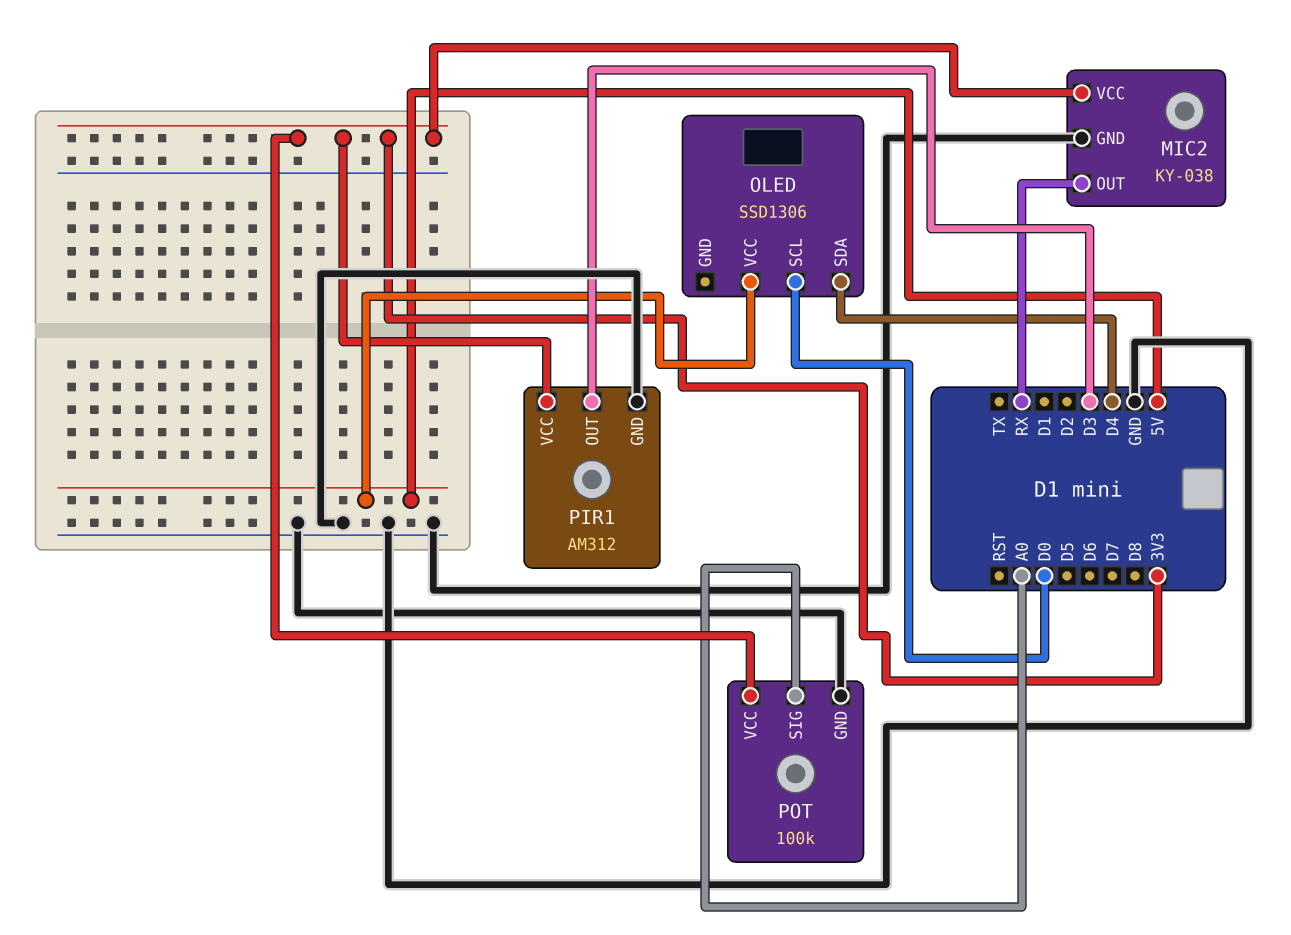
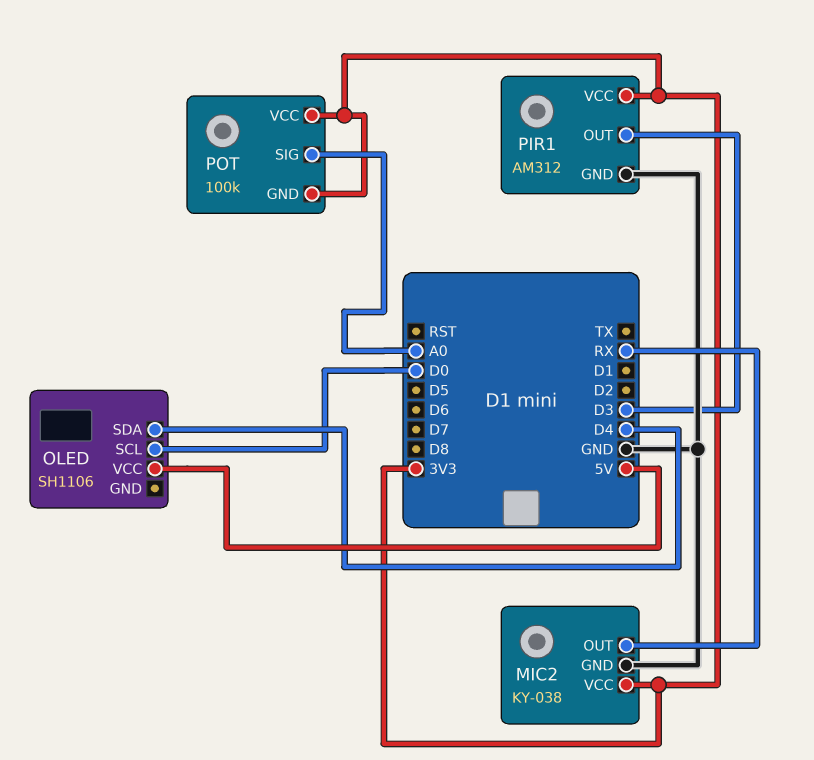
OLED: SSD1306 -> SH1106
POT pin GND: GND -> 3V3

